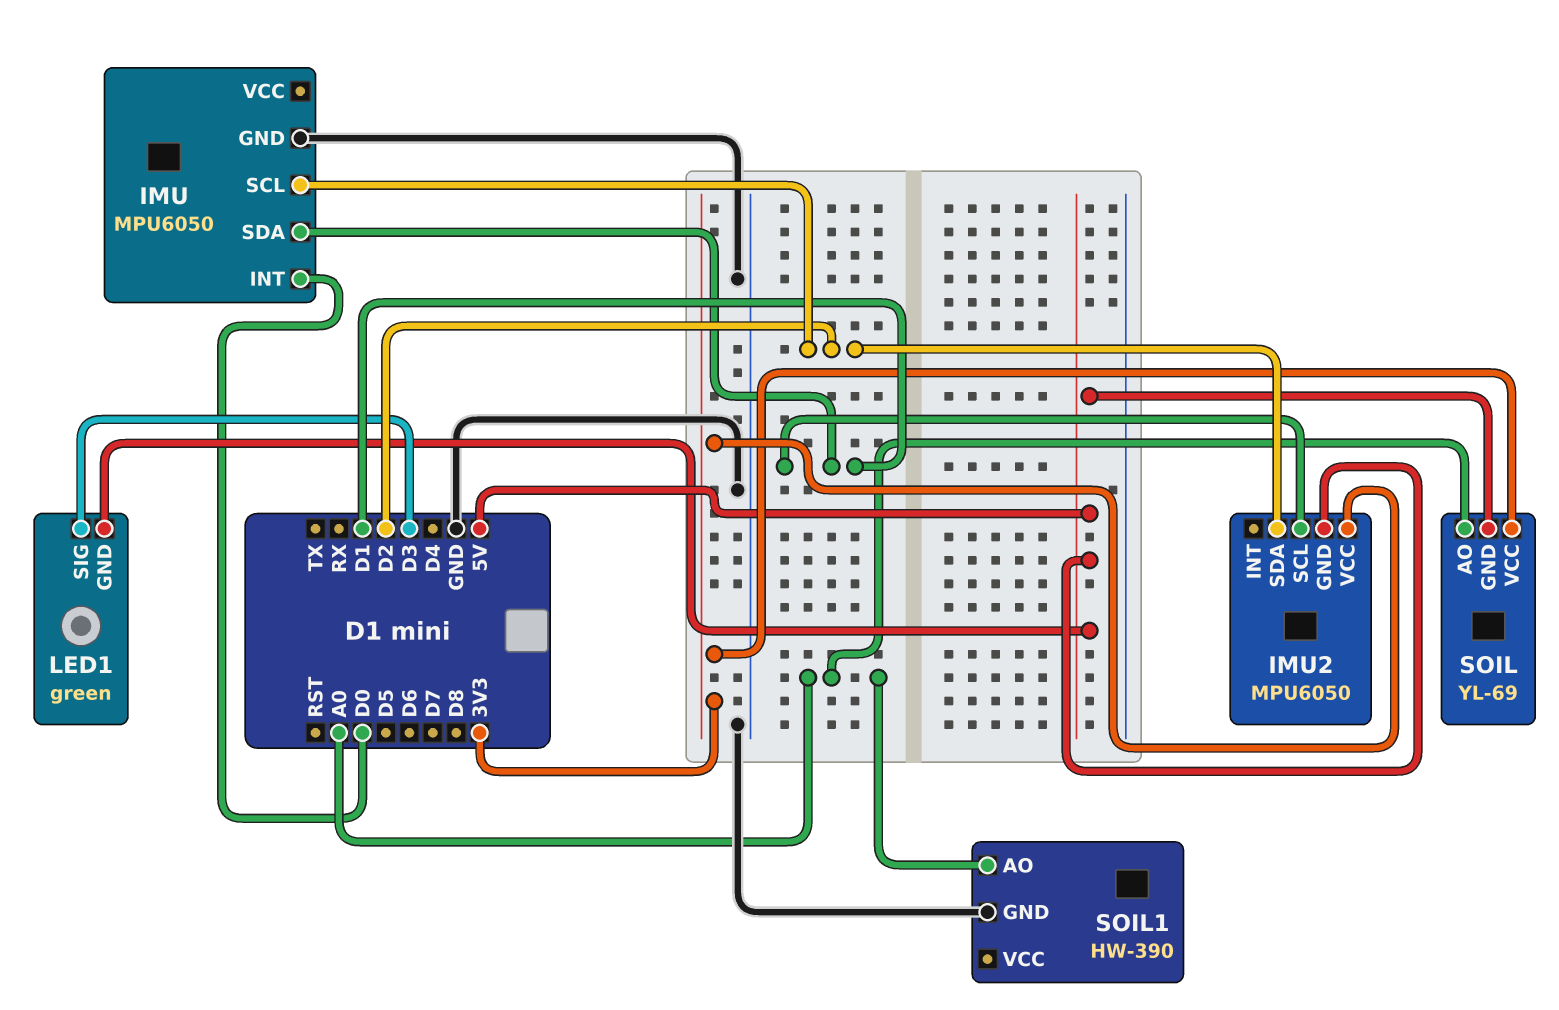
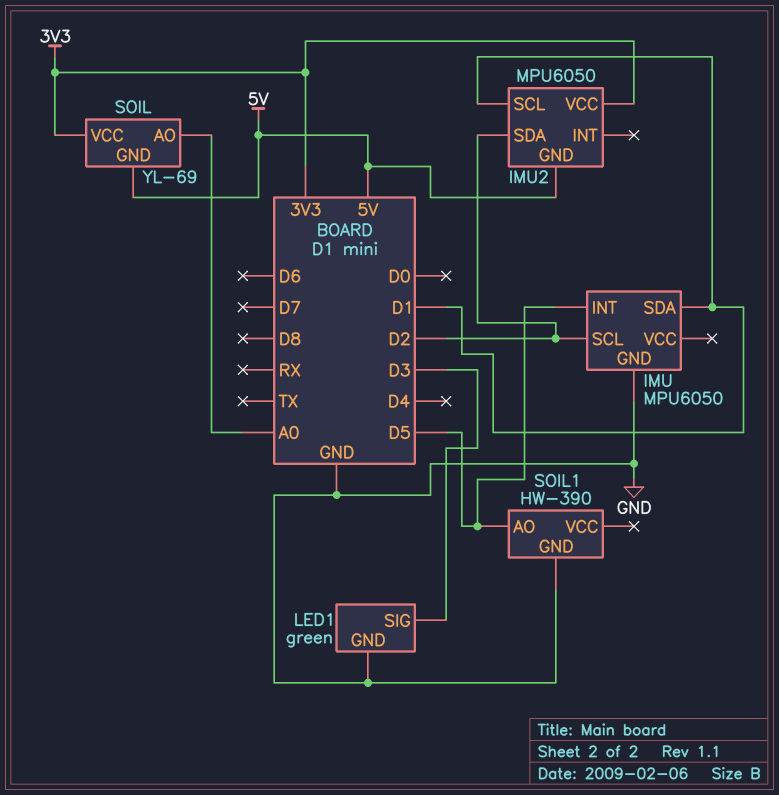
IMU pin INT: D0 -> D5
LED1 pin GND: 5V -> GND
SOIL1 pin AO: A0 -> D5

